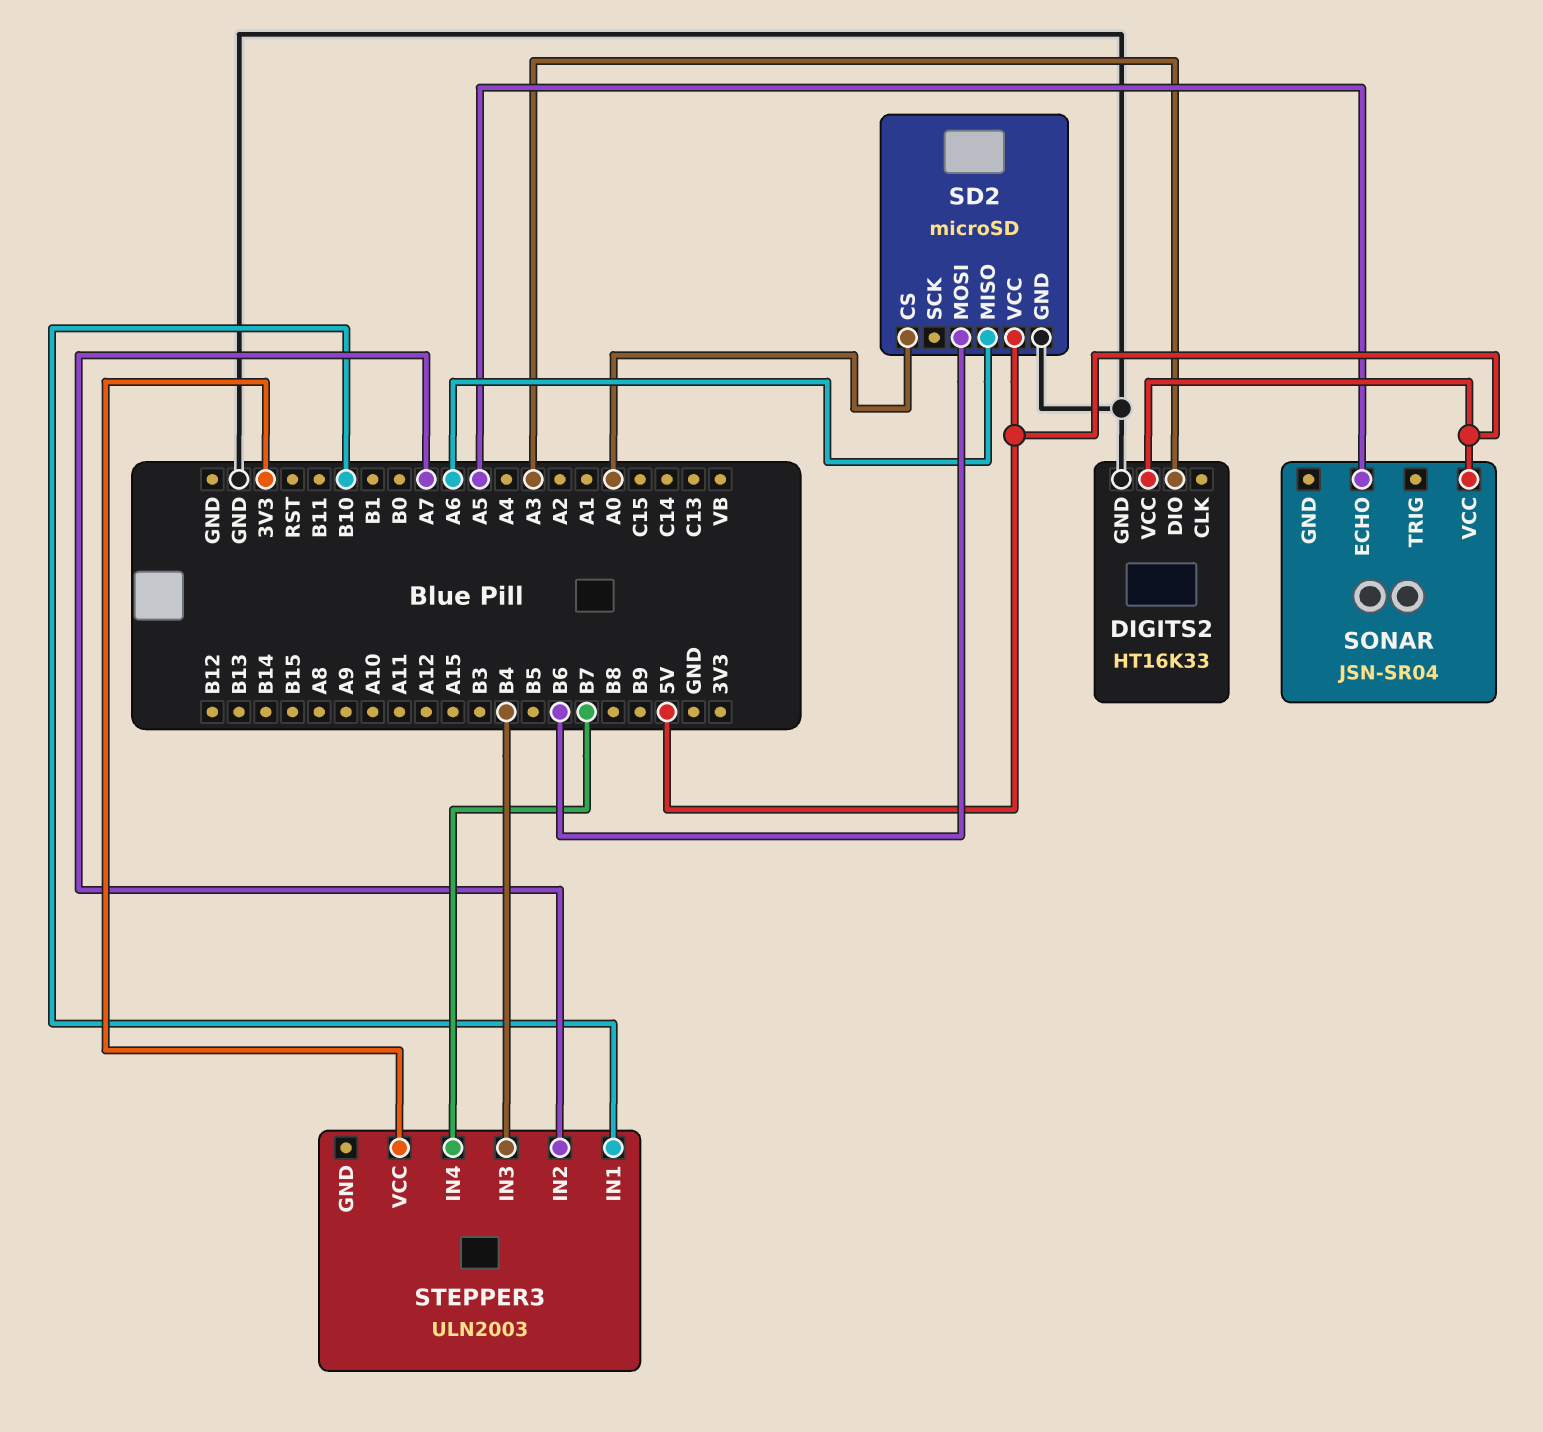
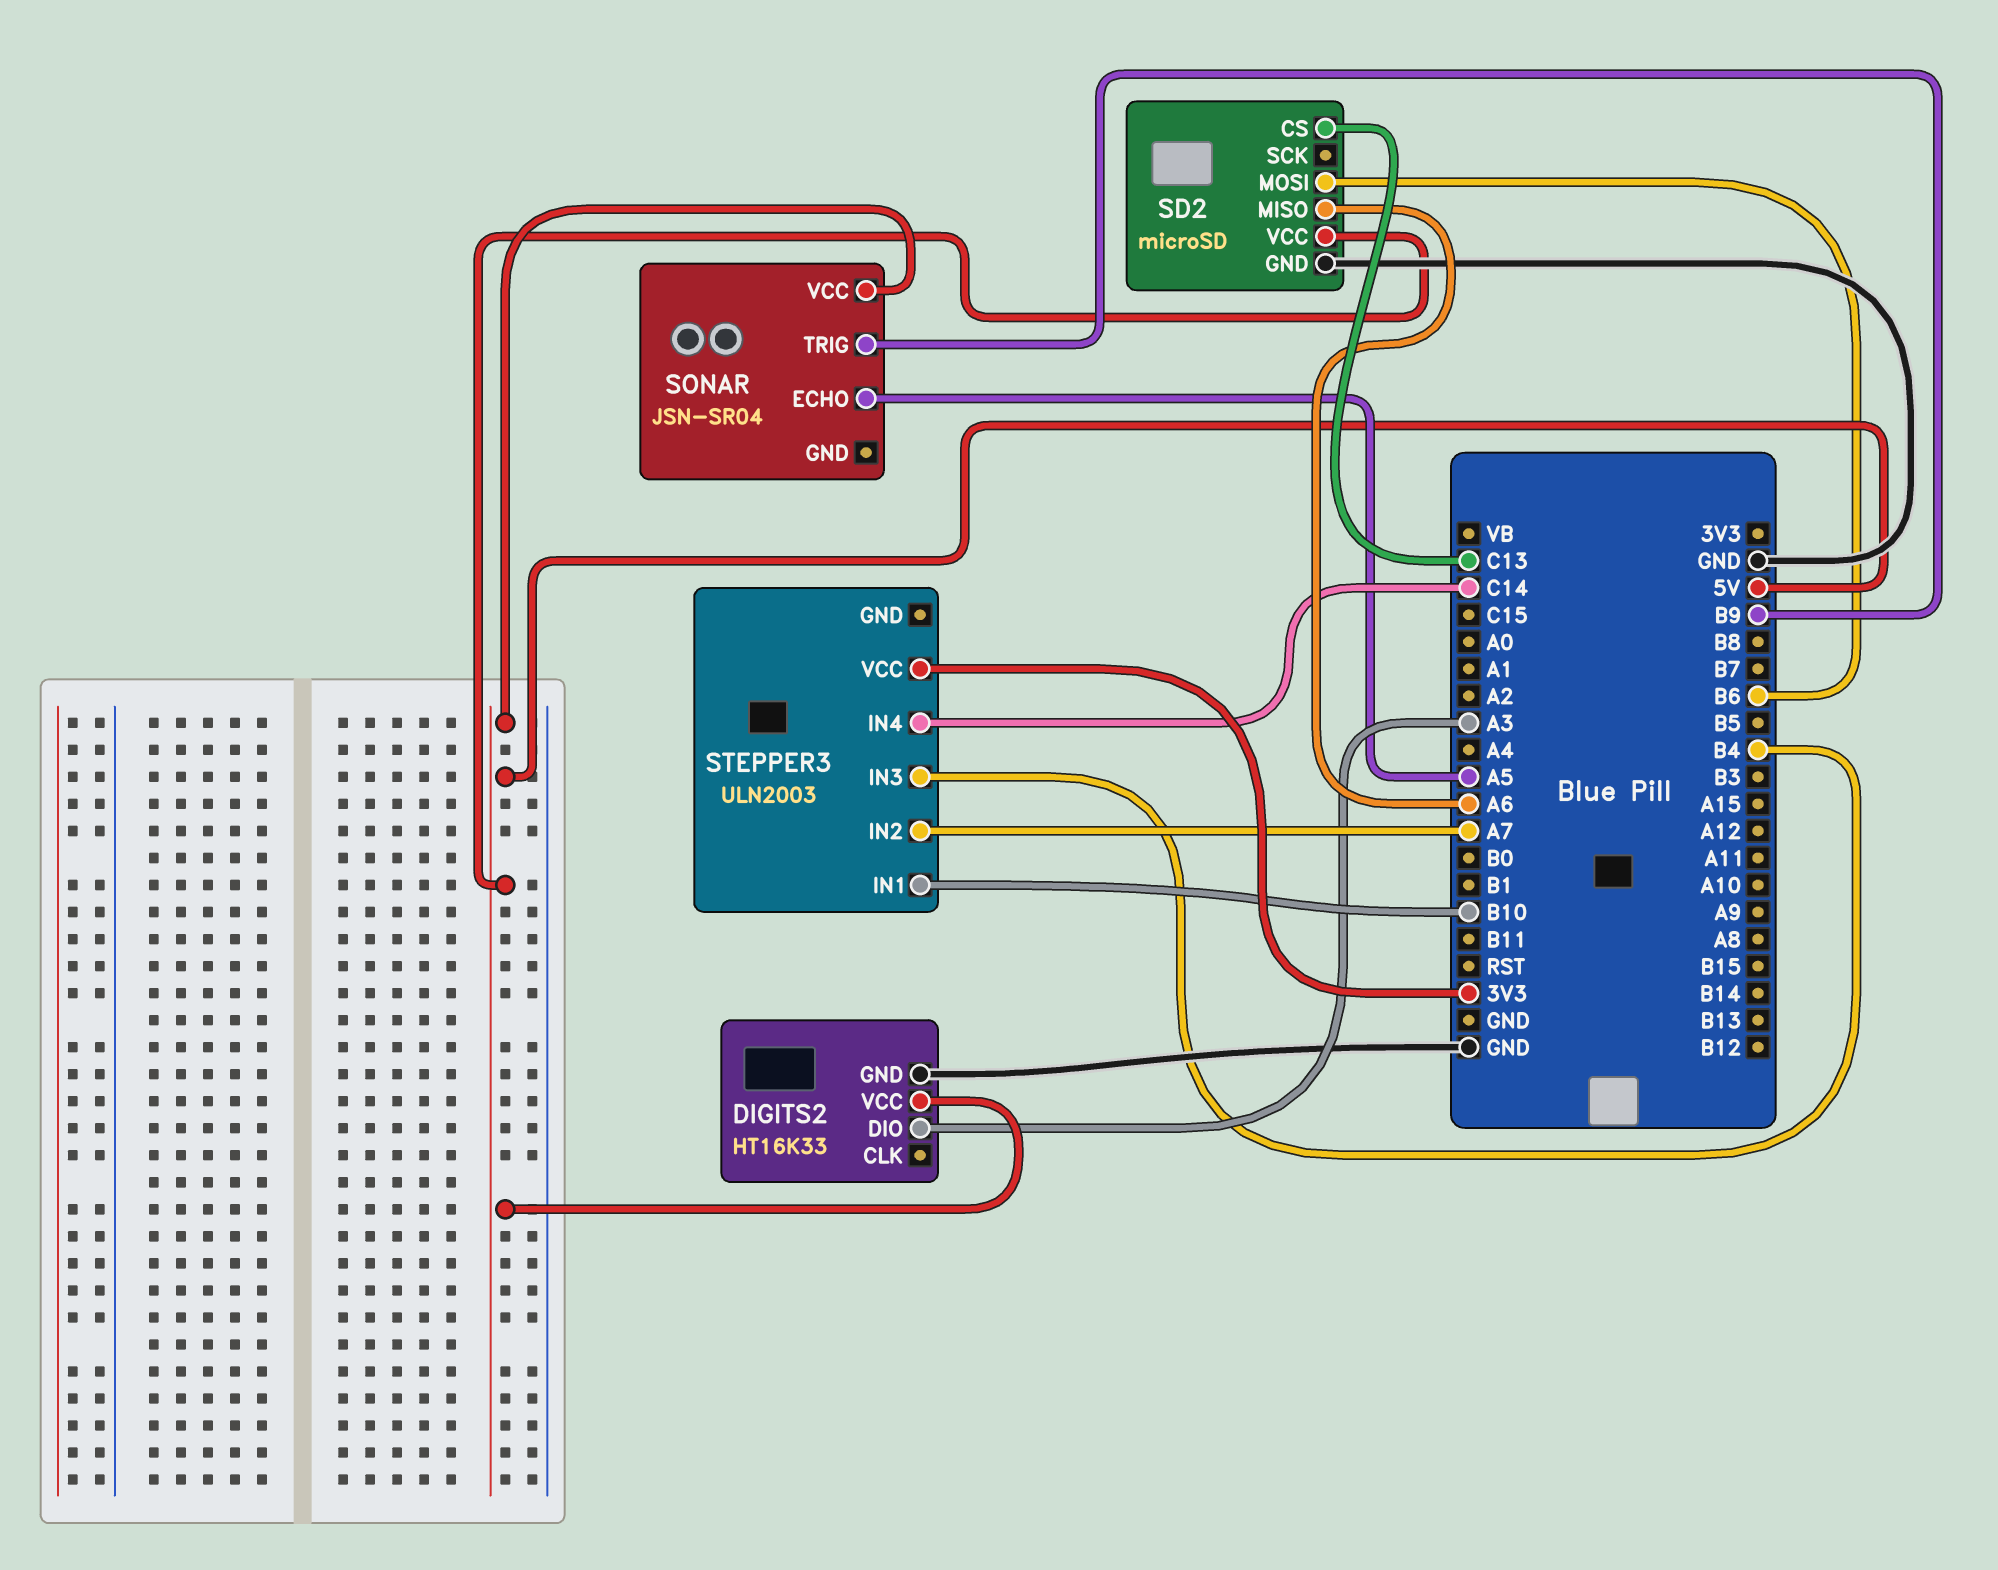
SD2 pin CS: A0 -> C13
SONAR pin TRIG: none -> B9
STEPPER3 pin IN4: B7 -> C14

